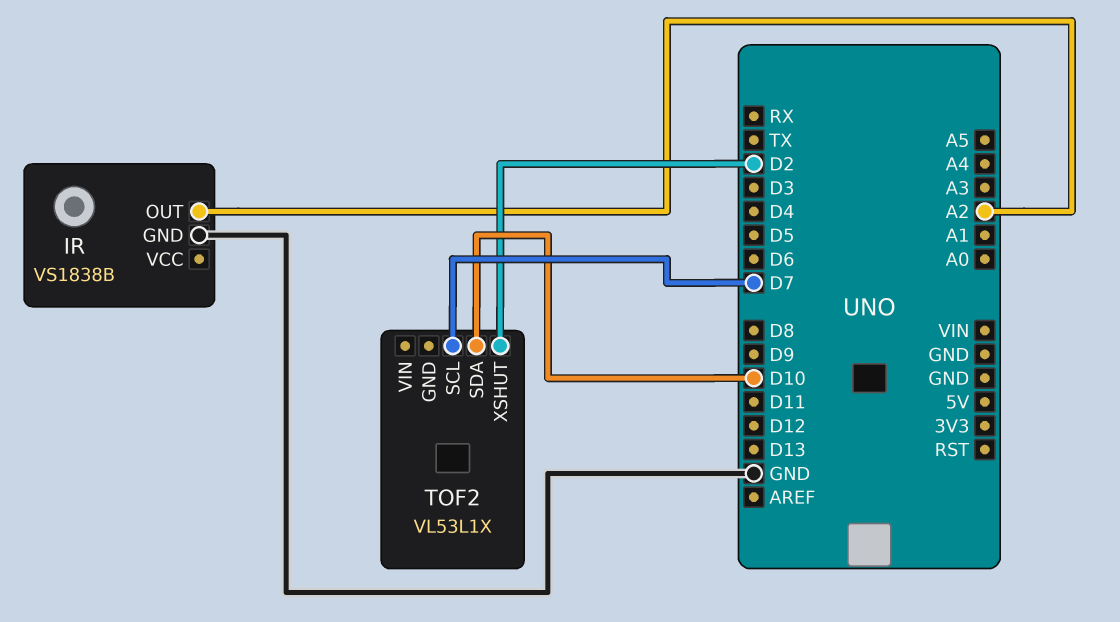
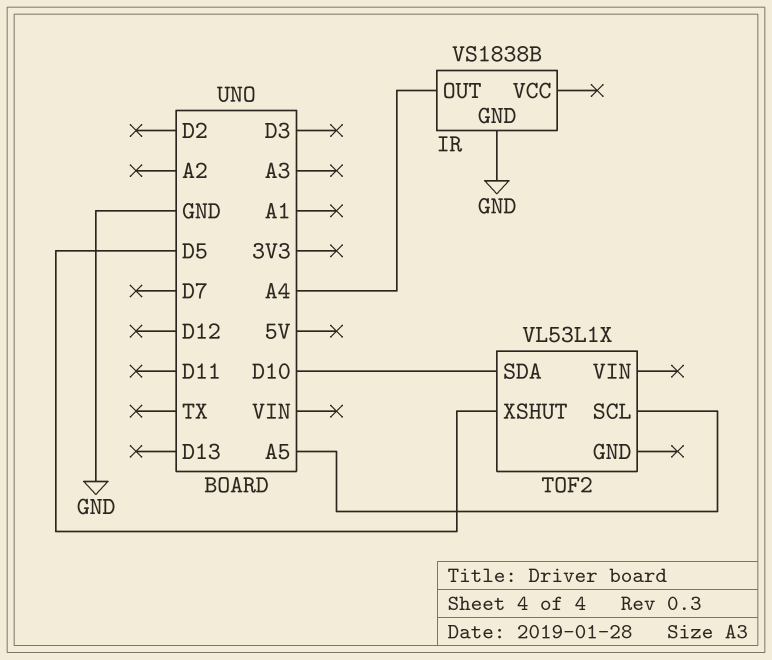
IR pin OUT: A2 -> A4
TOF2 pin SCL: D7 -> A5
TOF2 pin XSHUT: D2 -> D5

